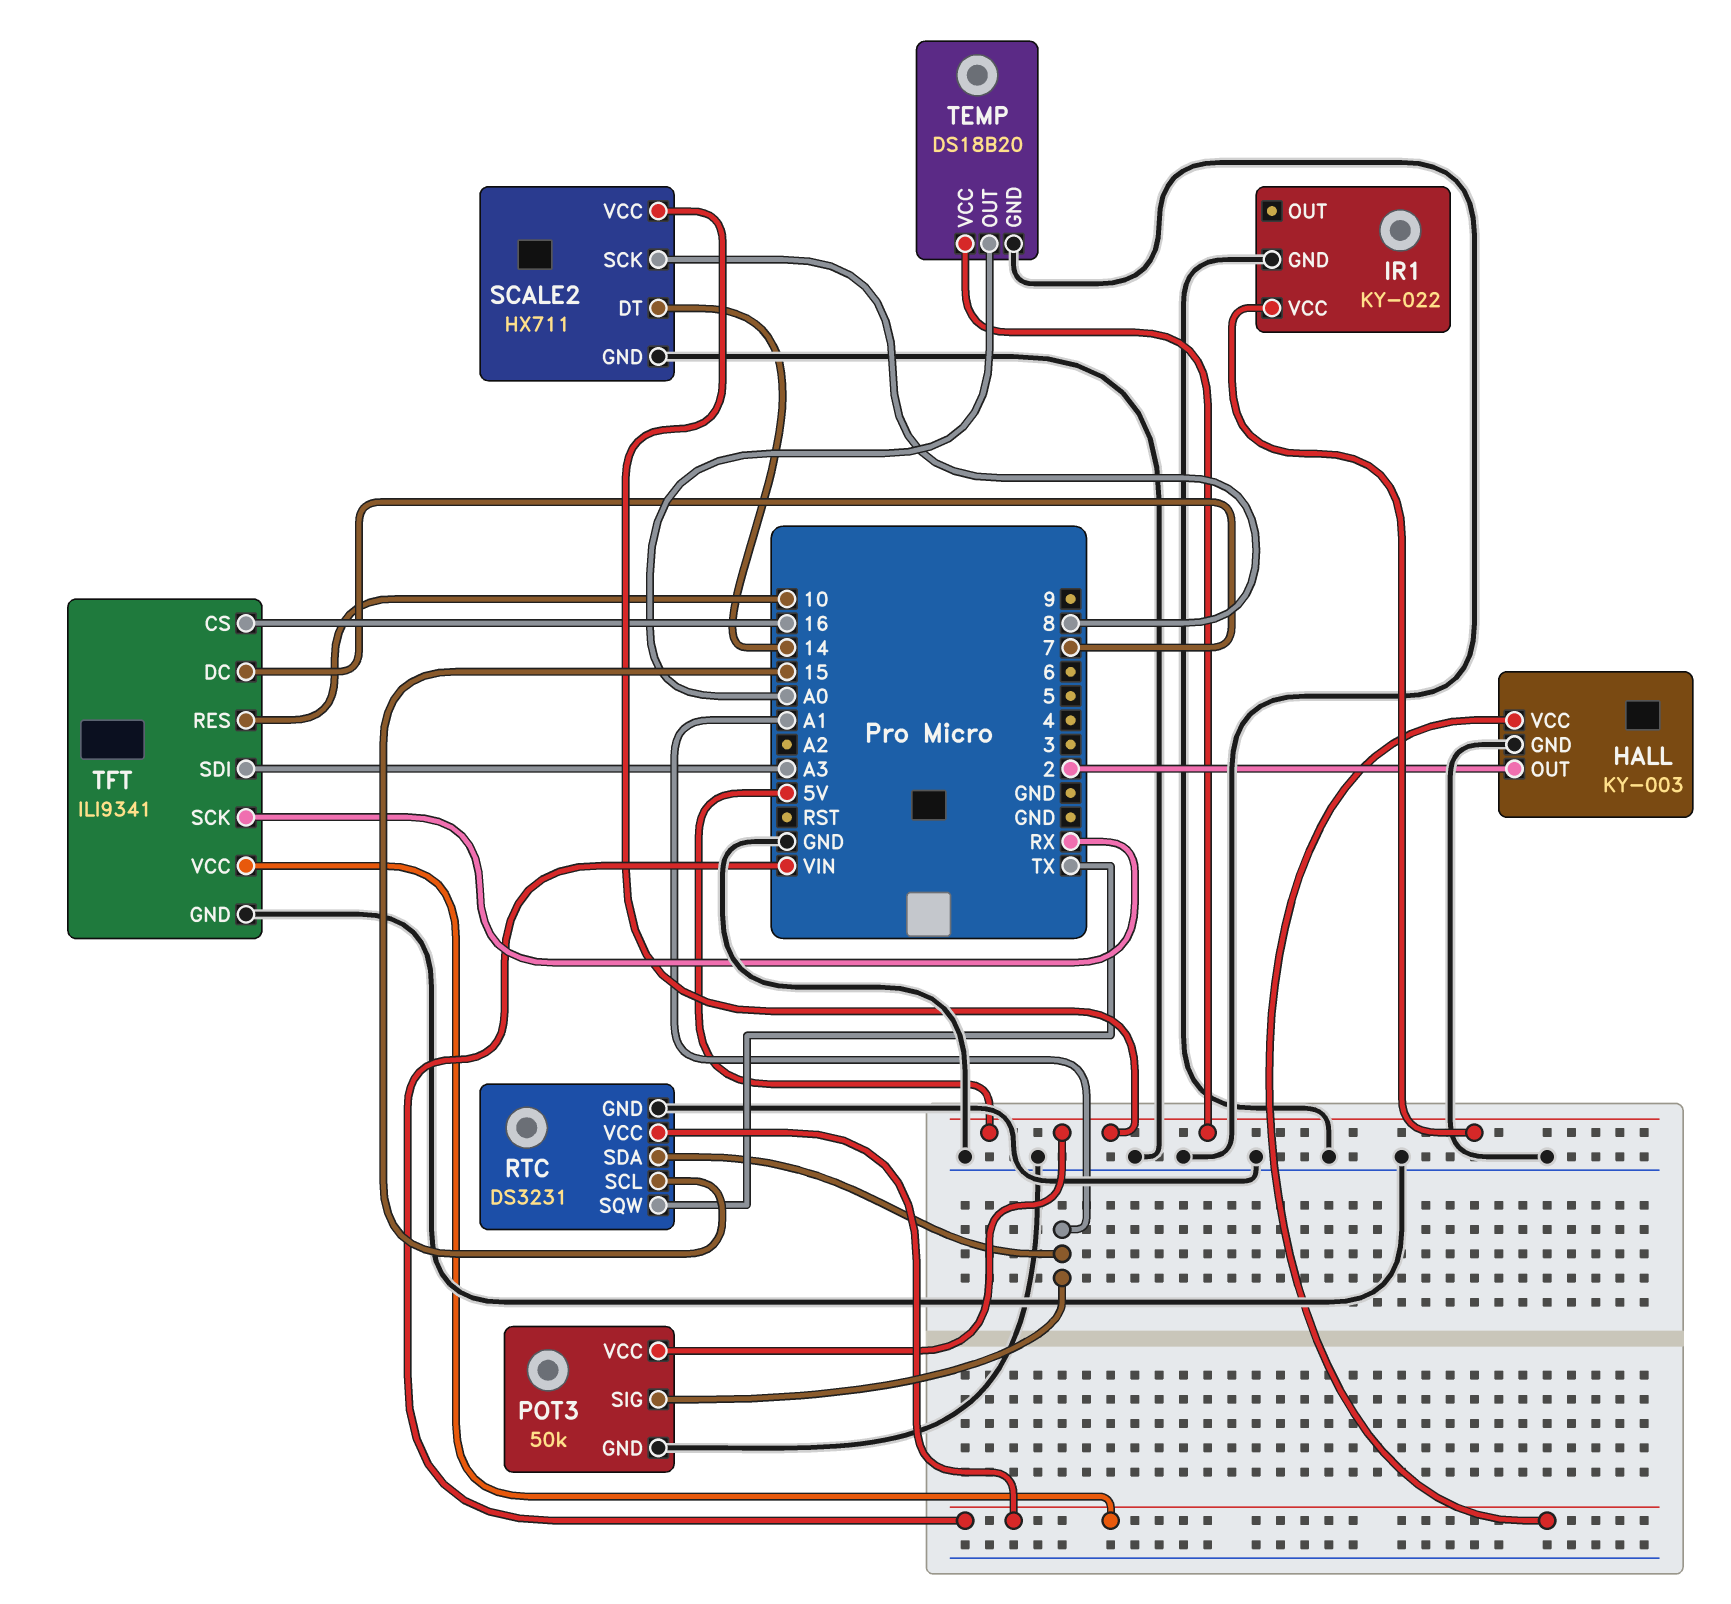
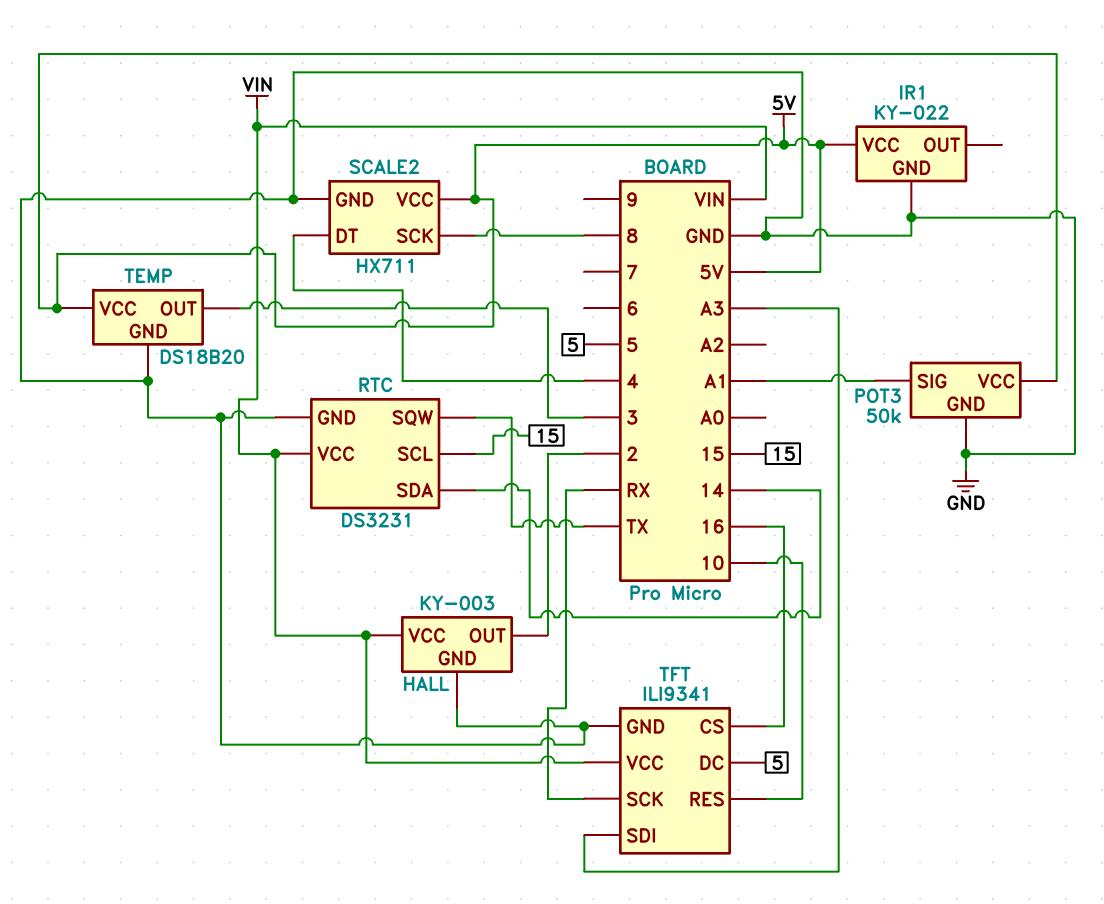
RTC pin SDA: A1 -> 14
SCALE2 pin DT: 14 -> 4
TEMP pin OUT: A0 -> 3
TFT pin DC: 7 -> 5

